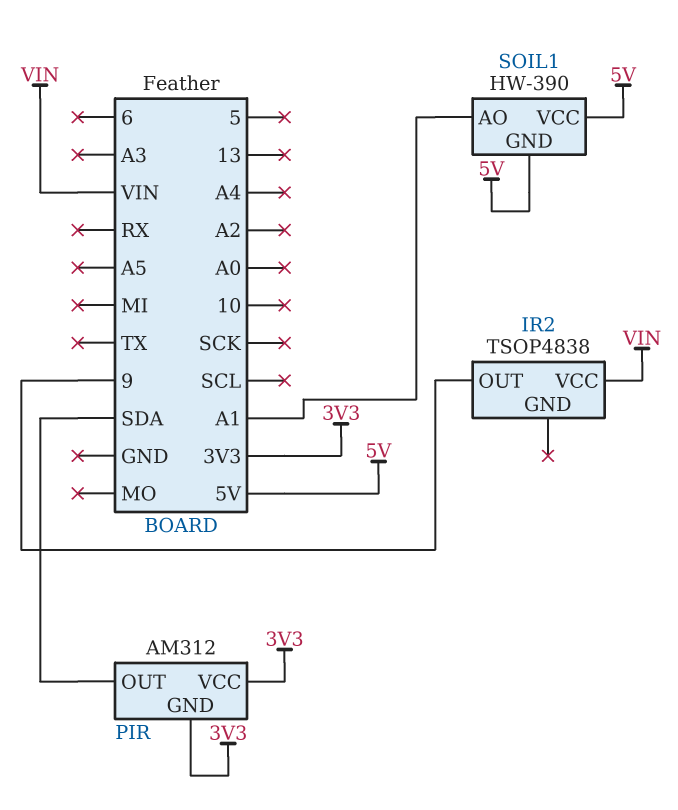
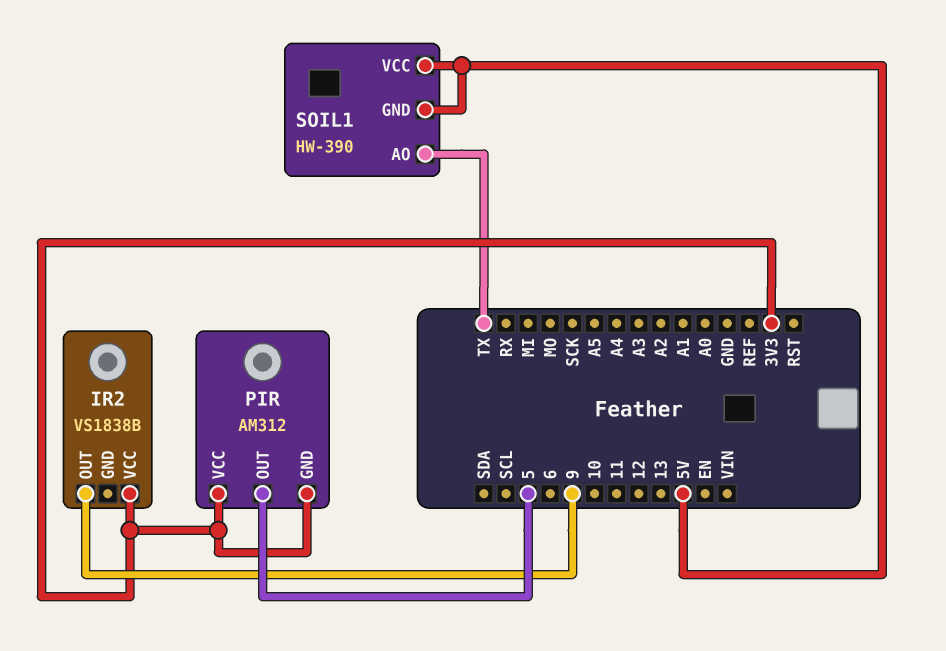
IR2: TSOP4838 -> VS1838B
IR2 pin VCC: VIN -> 3V3
PIR pin OUT: SDA -> 5
SOIL1 pin AO: A1 -> TX

